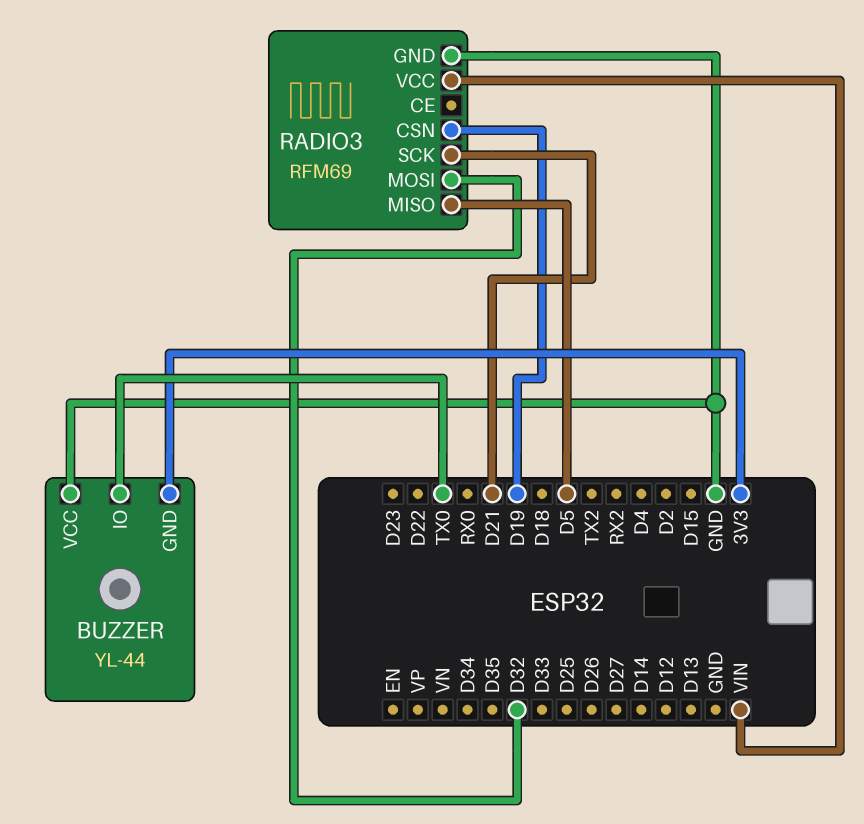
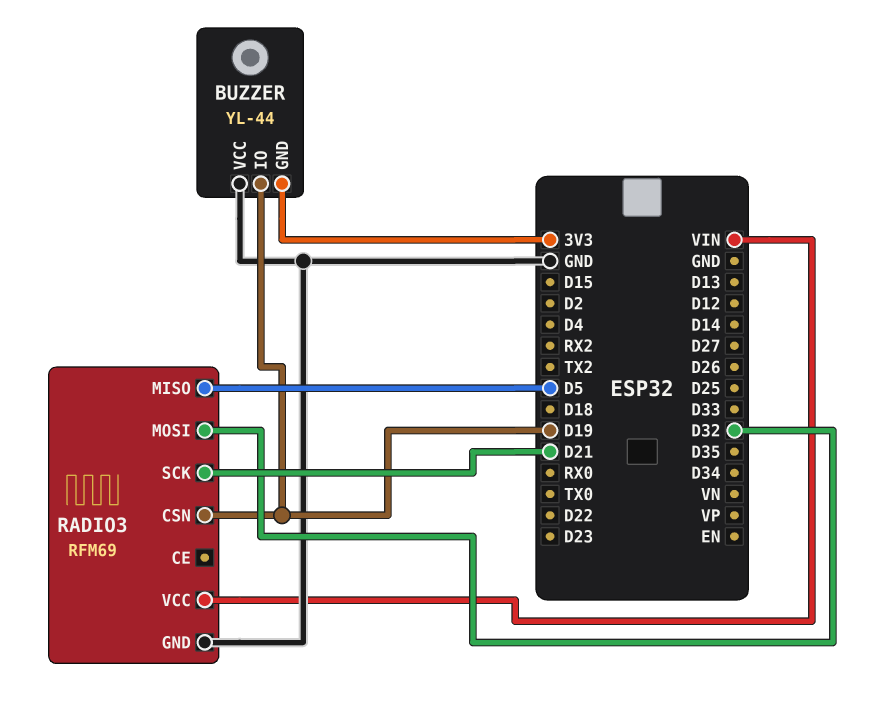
BUZZER pin IO: TX0 -> D19

